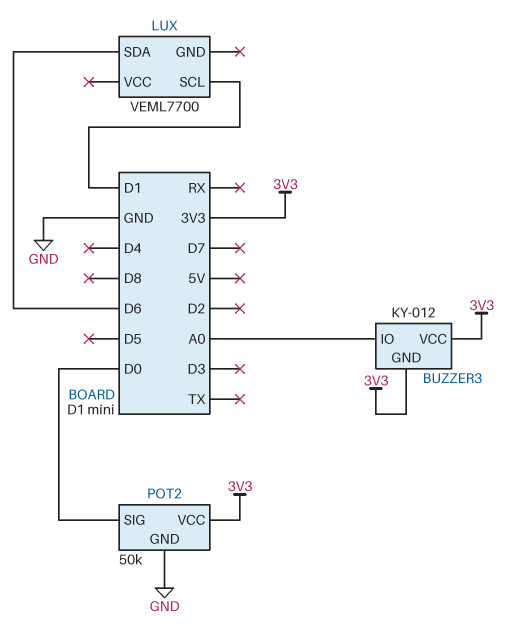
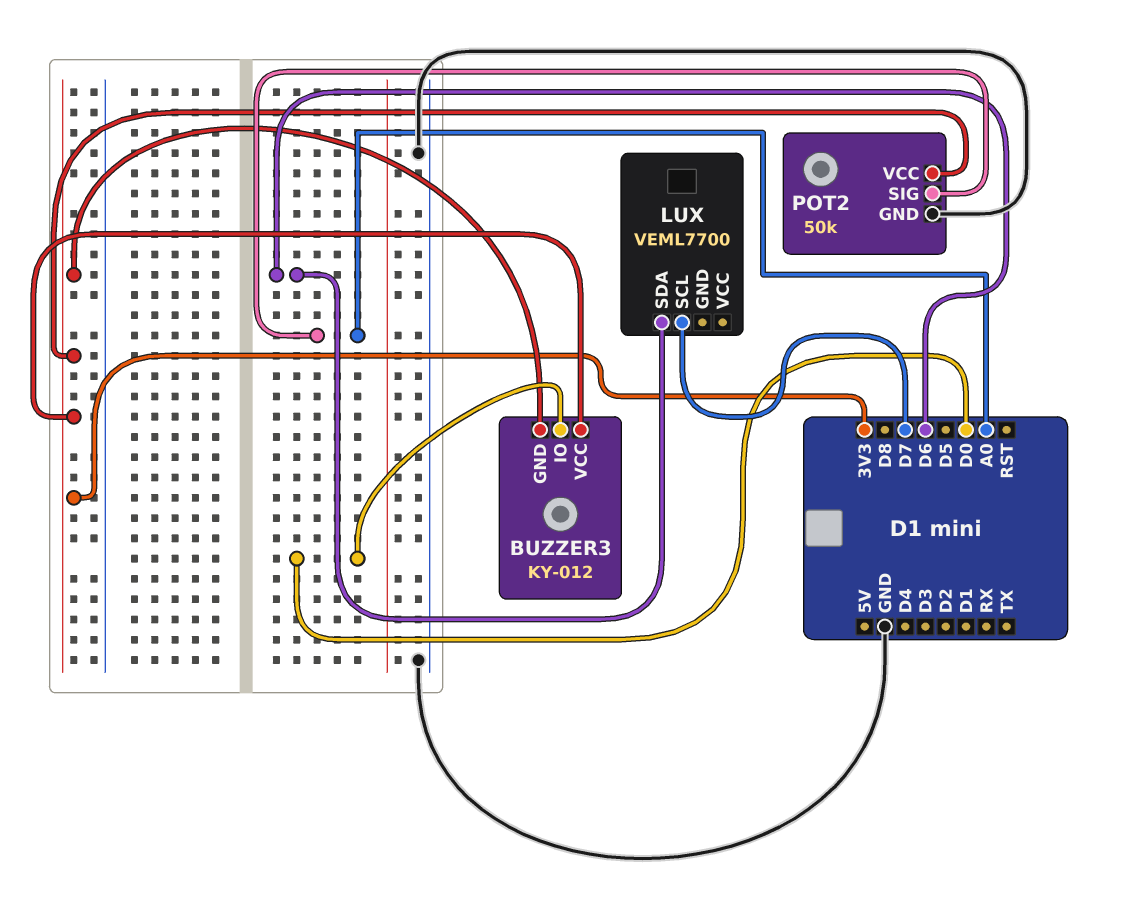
BUZZER3 pin IO: A0 -> D0
LUX pin SCL: D1 -> D7
POT2 pin SIG: D0 -> A0

